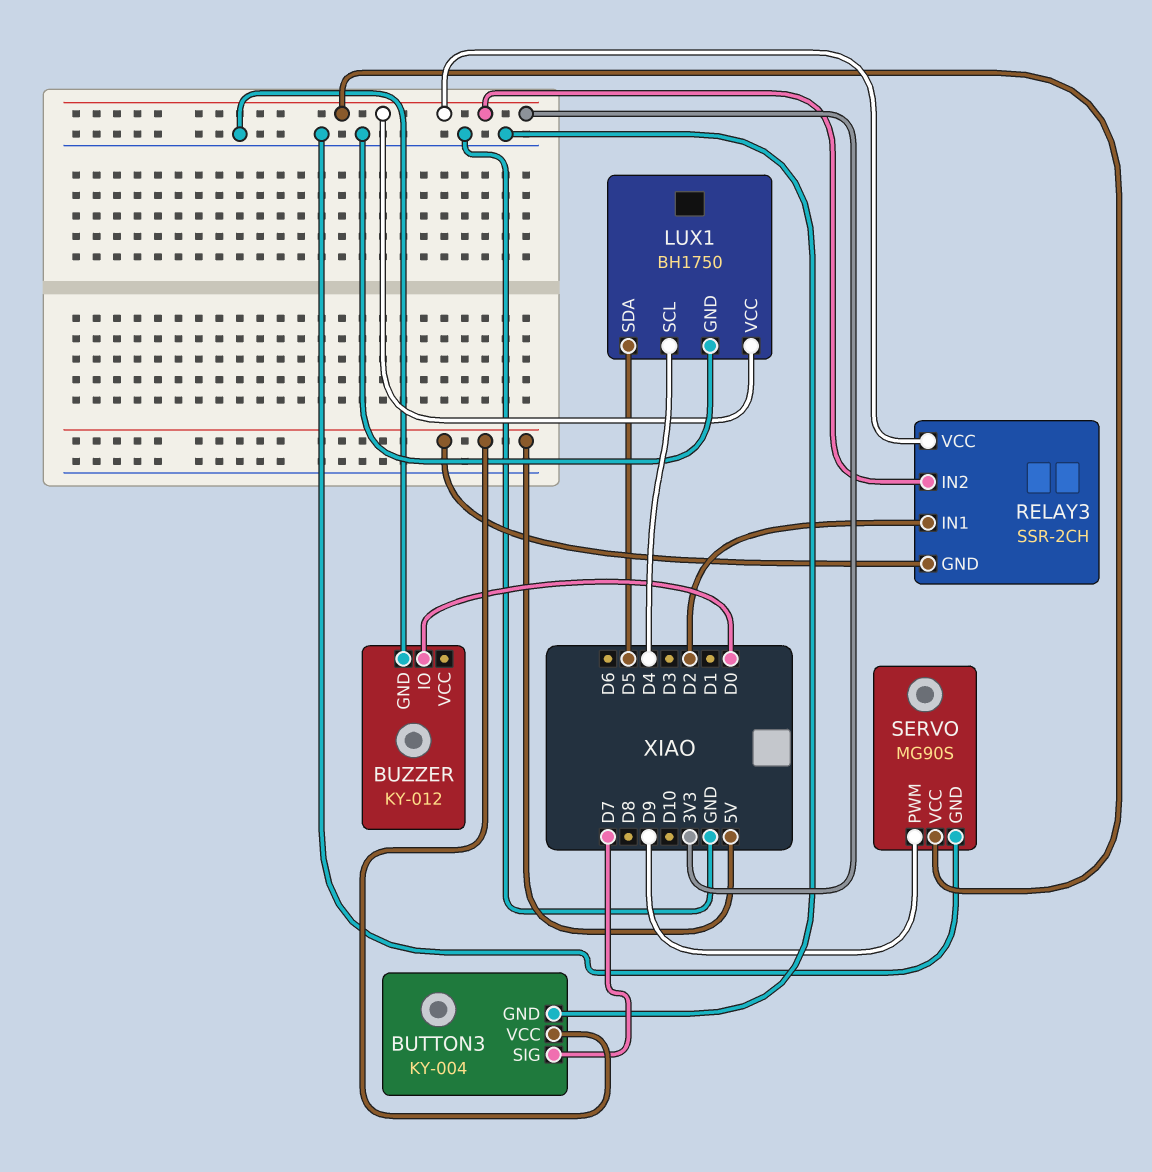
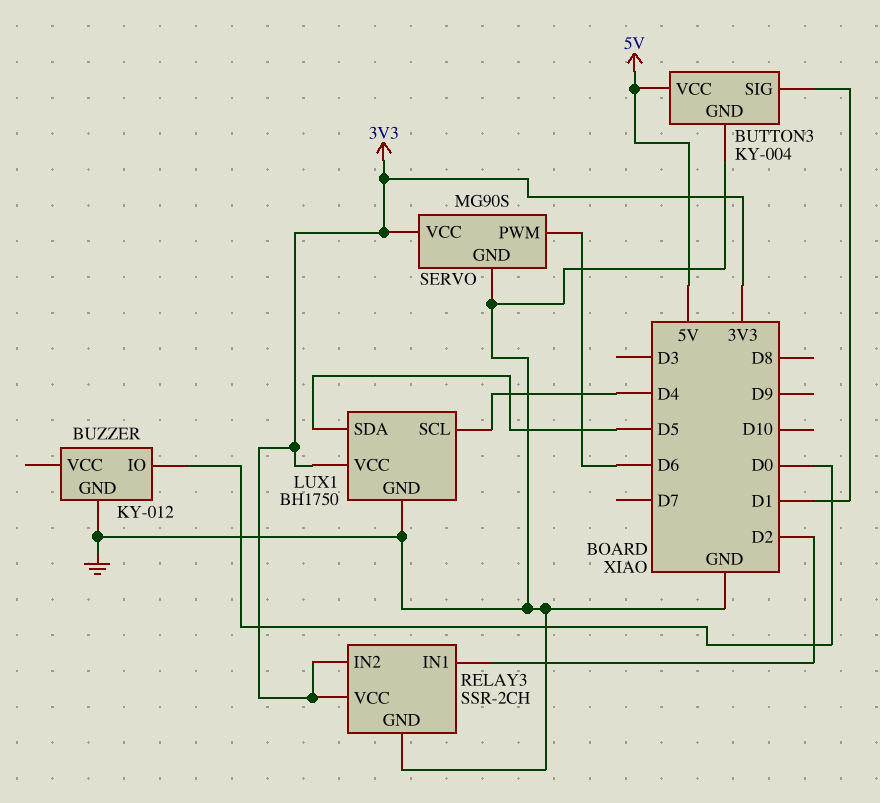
BUTTON3 pin SIG: D7 -> D1
RELAY3 pin GND: 5V -> GND
SERVO pin PWM: D9 -> D6

